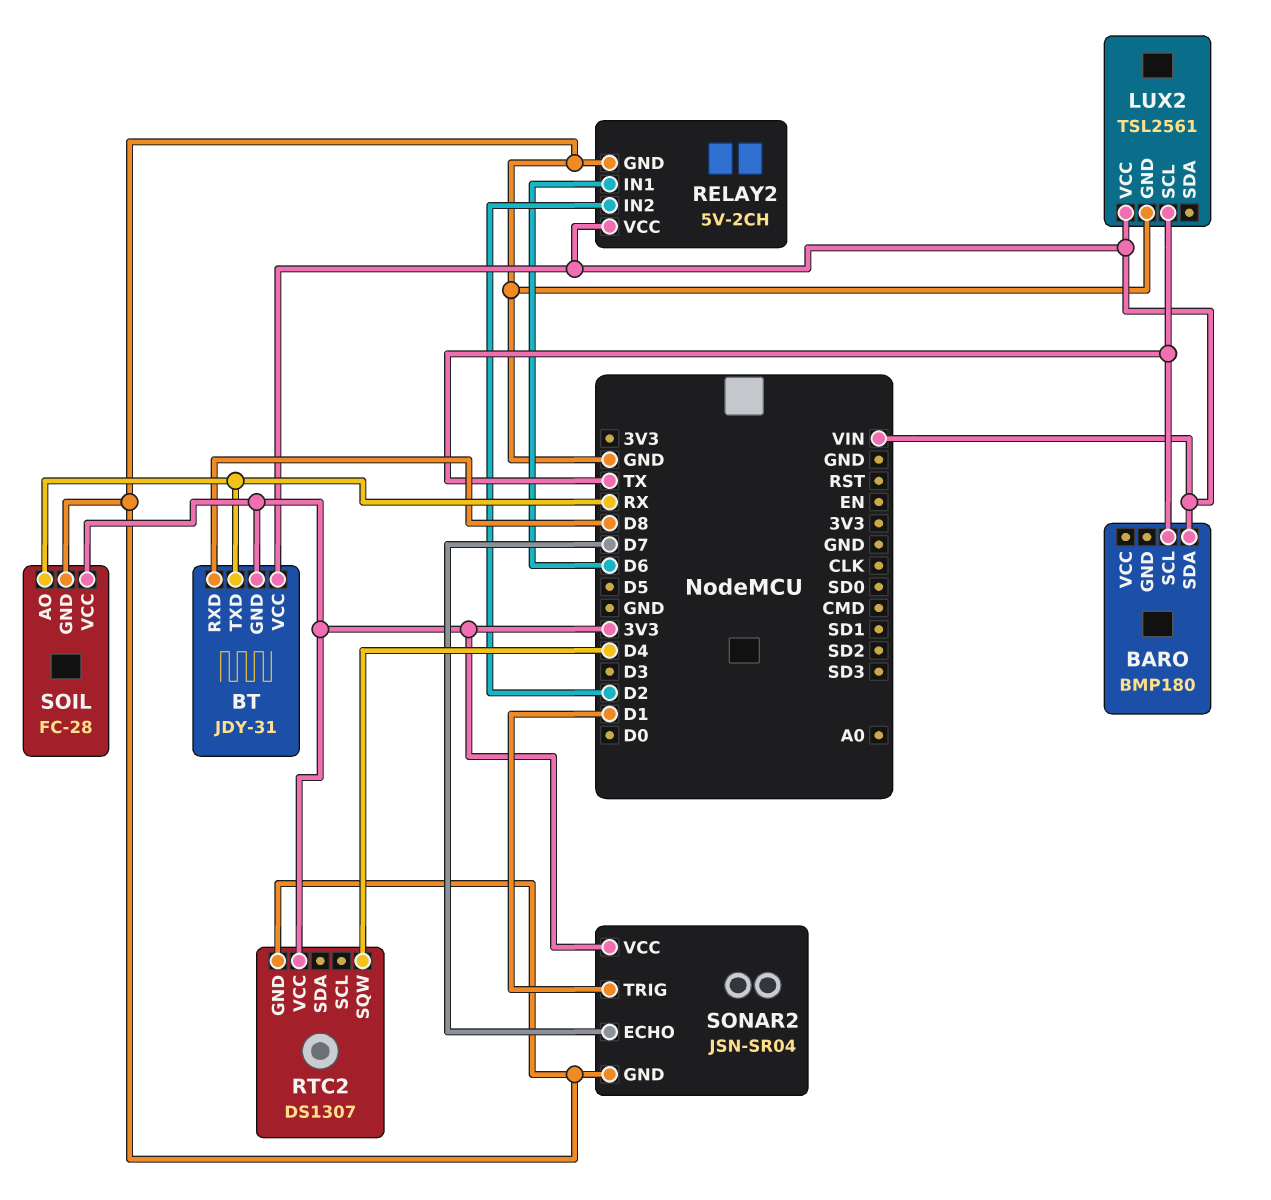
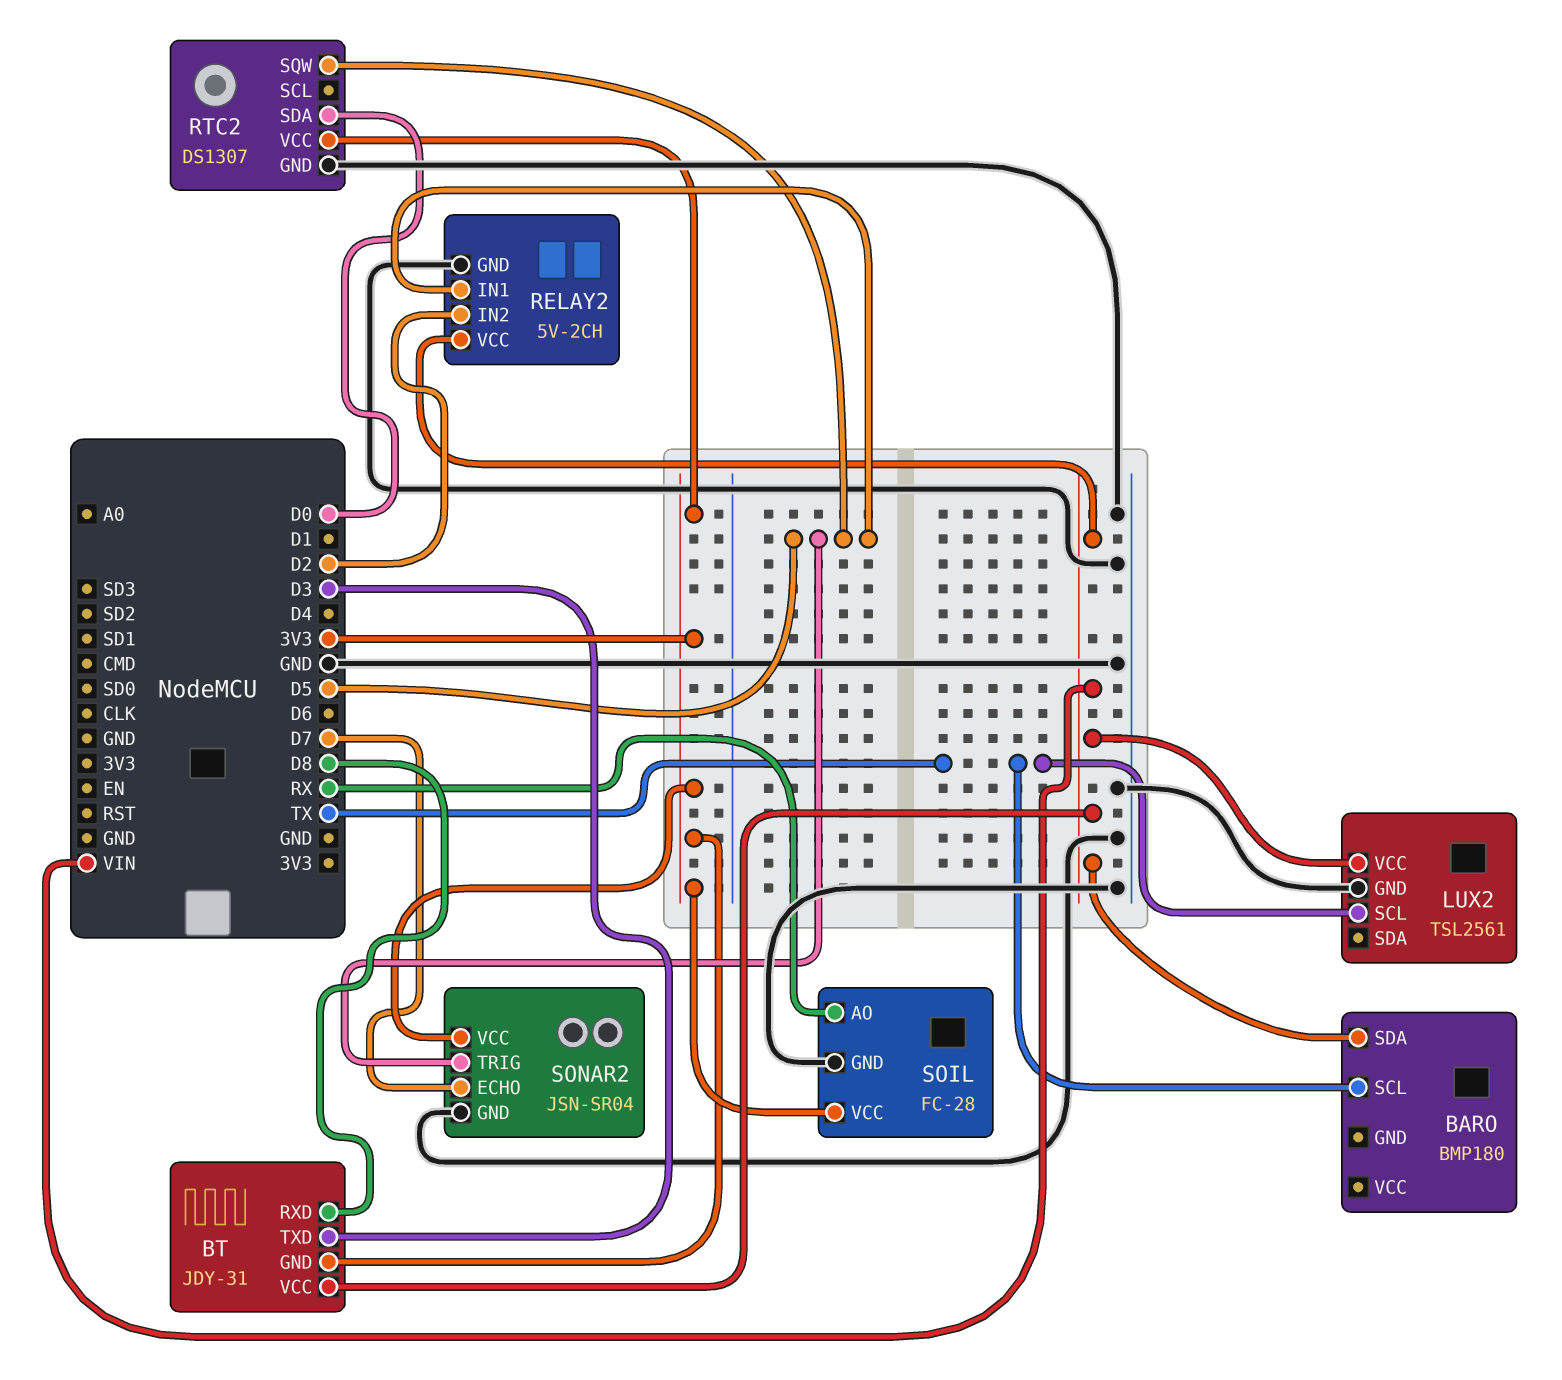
BT pin TXD: RX -> D3
RELAY2 pin IN1: D6 -> D5
RTC2 pin SDA: none -> D0
RTC2 pin SQW: D4 -> D5
SONAR2 pin TRIG: D1 -> D5

